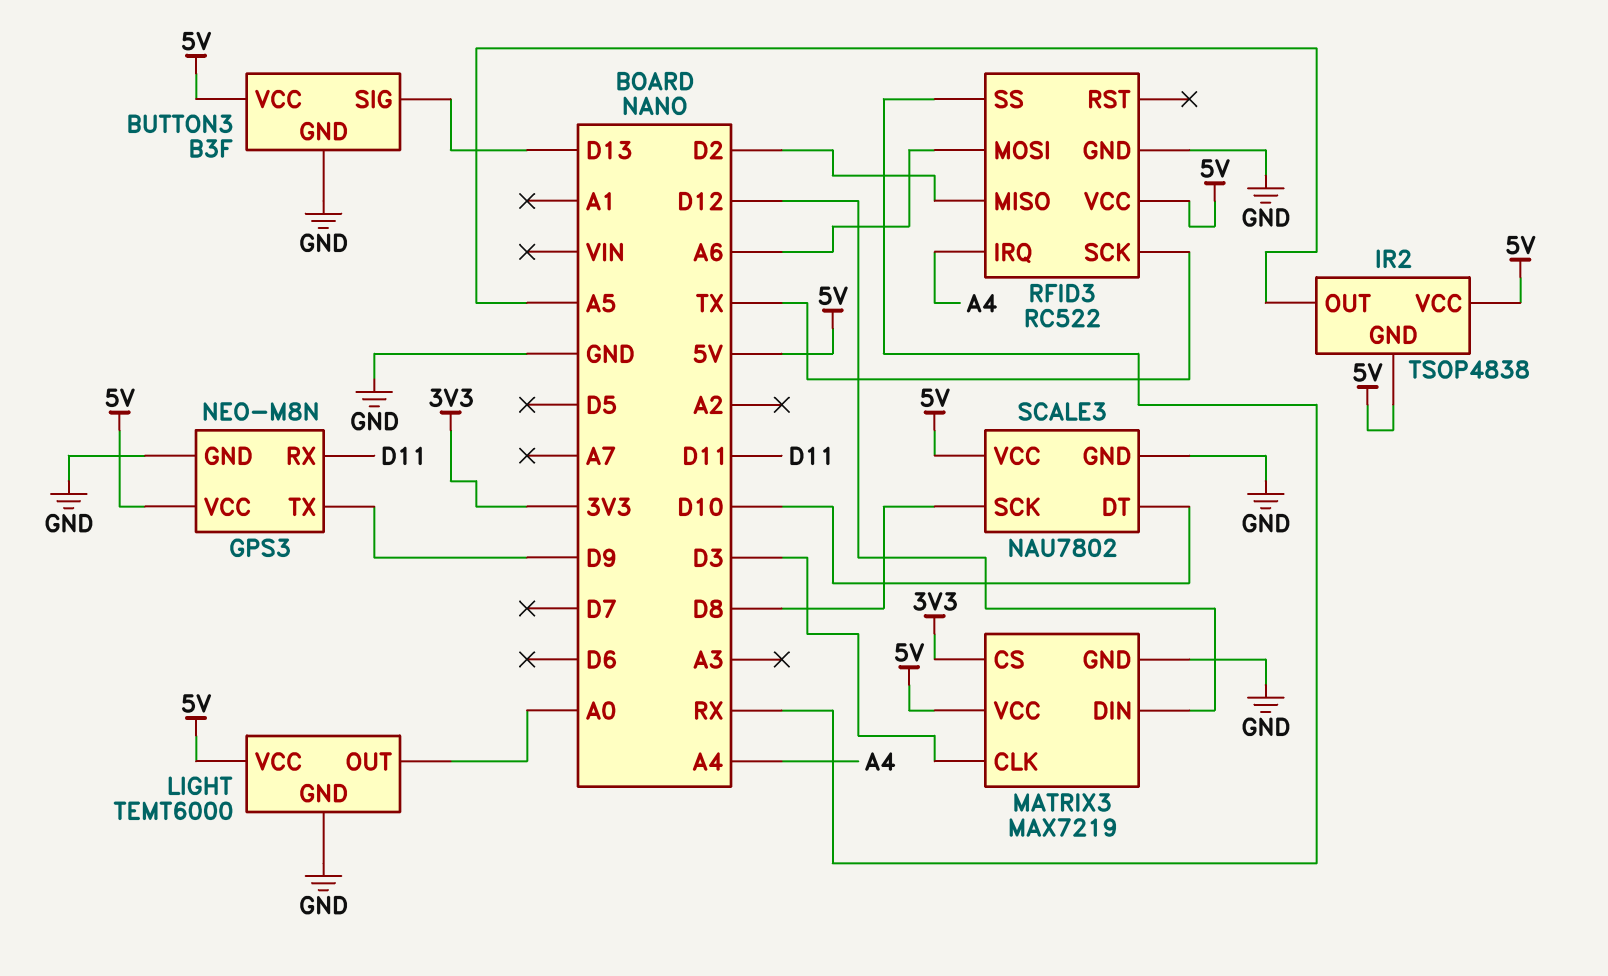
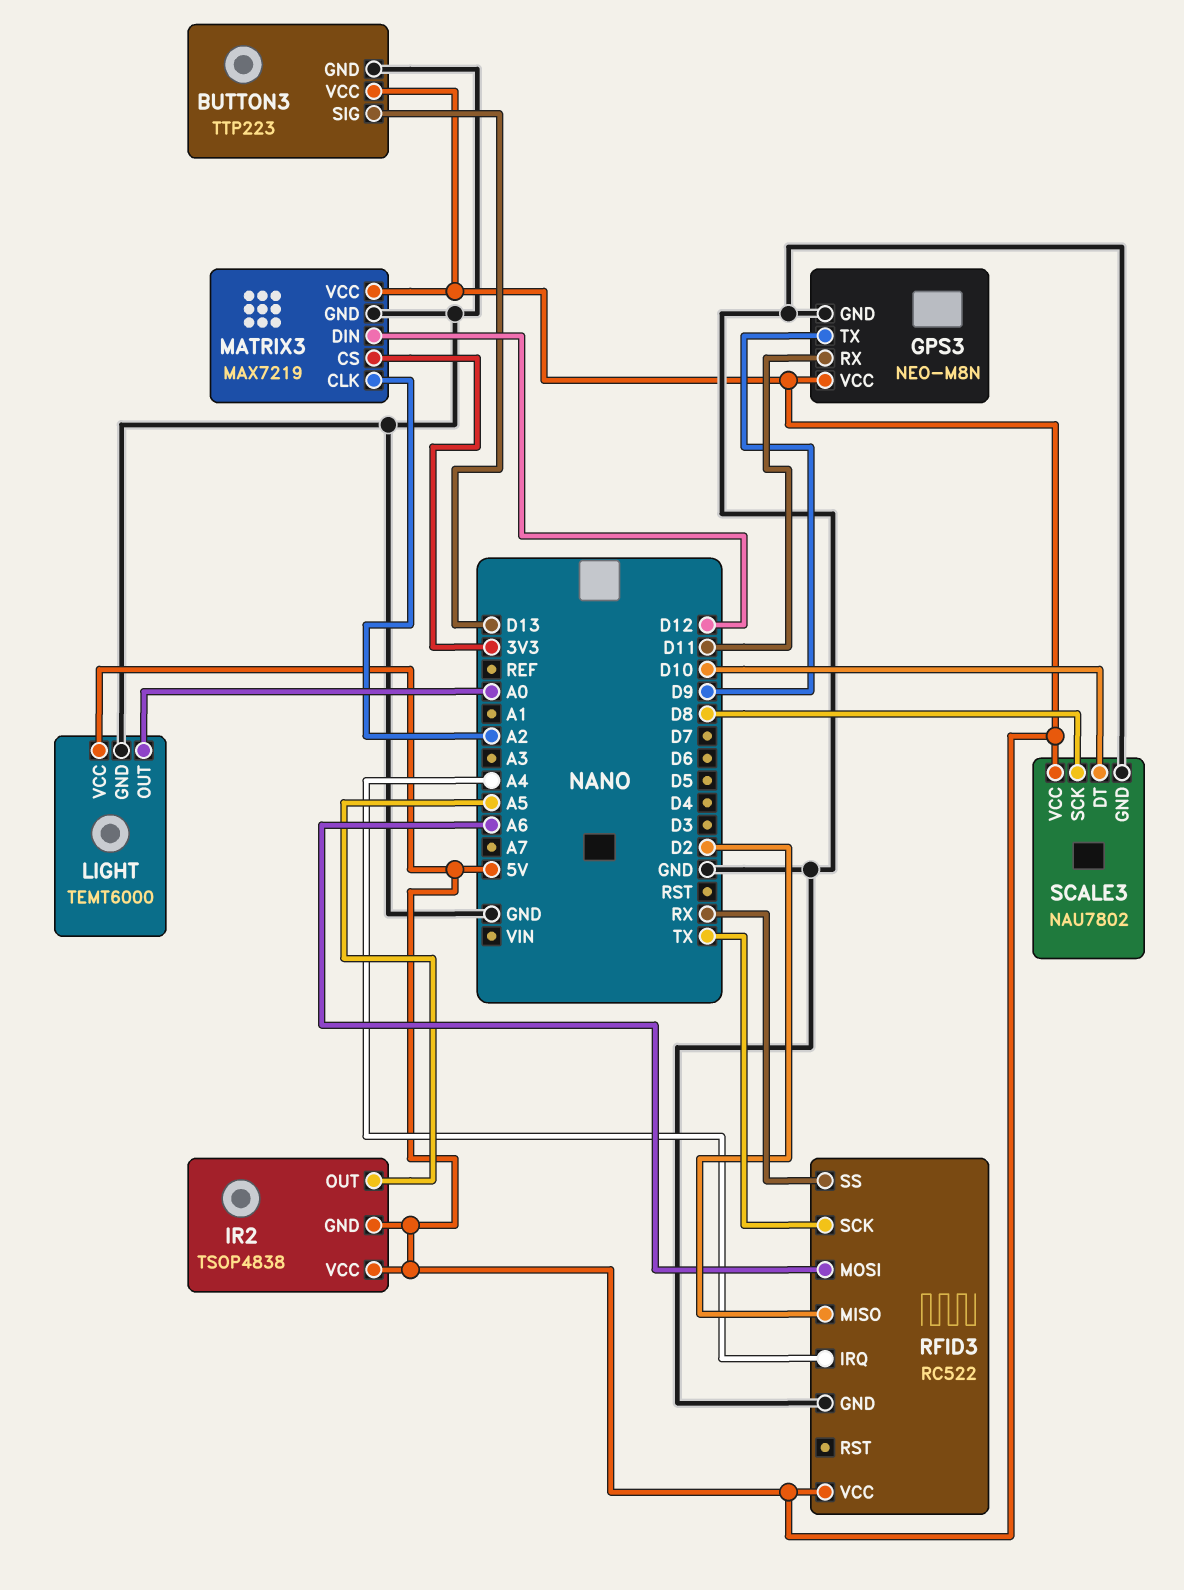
BUTTON3: B3F -> TTP223
MATRIX3 pin CLK: D3 -> A2

